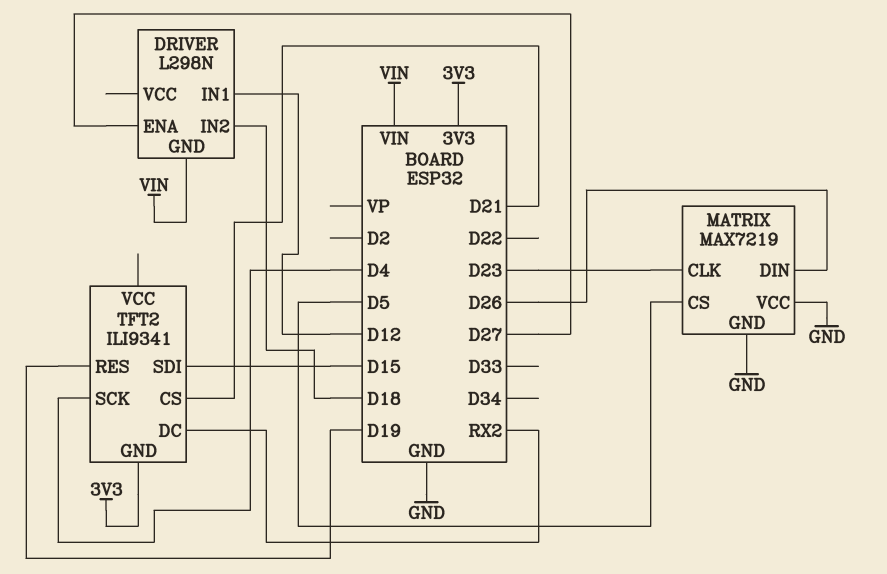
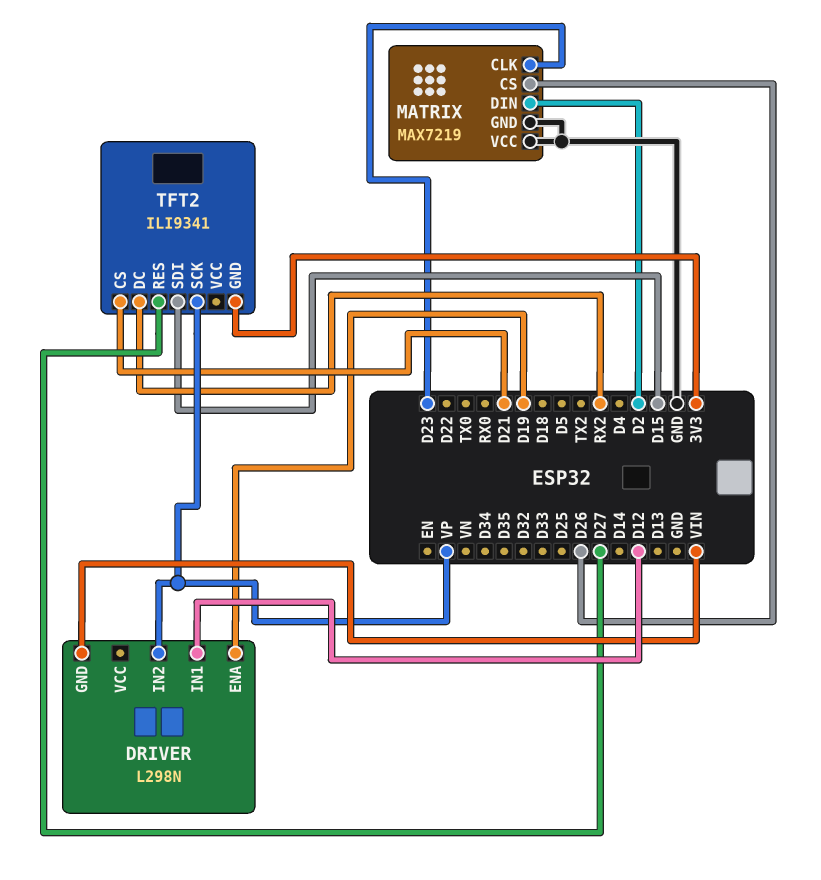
DRIVER pin ENA: D27 -> D19
DRIVER pin IN2: D18 -> VP
MATRIX pin CS: D5 -> D26
MATRIX pin DIN: D26 -> D2
TFT2 pin RES: D19 -> D27
TFT2 pin SCK: D4 -> VP

